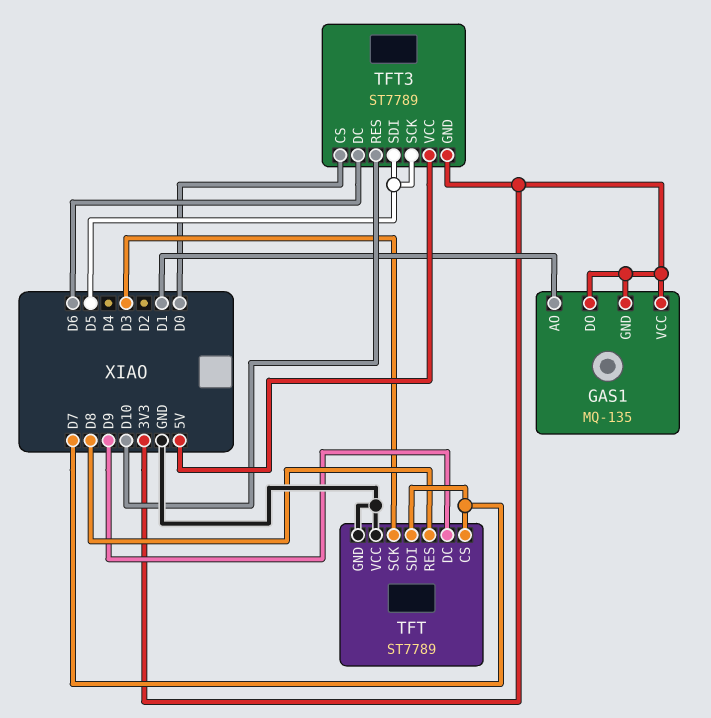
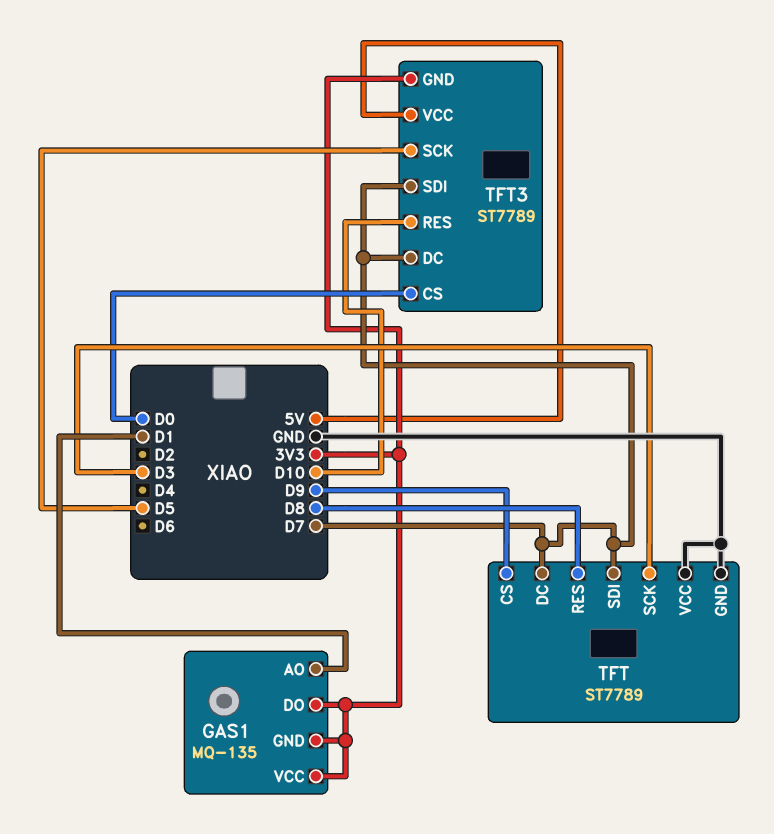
TFT pin CS: D7 -> D9
TFT pin DC: D9 -> D7
TFT3 pin DC: D6 -> D7
TFT3 pin SDI: D5 -> D7

